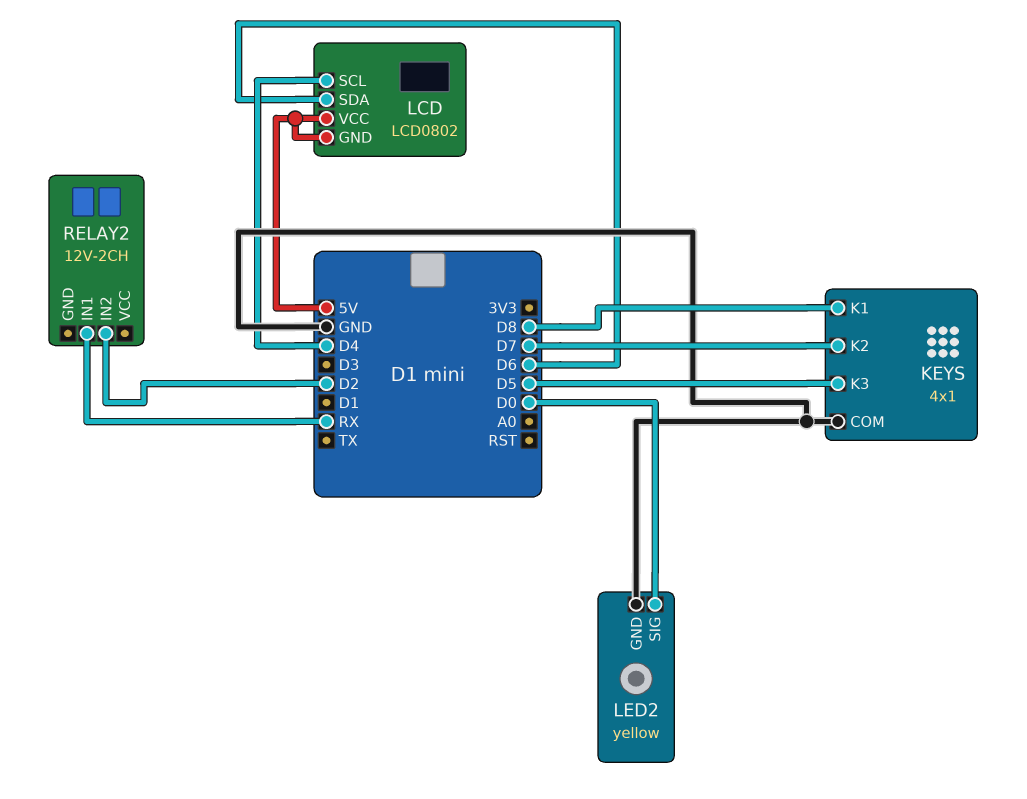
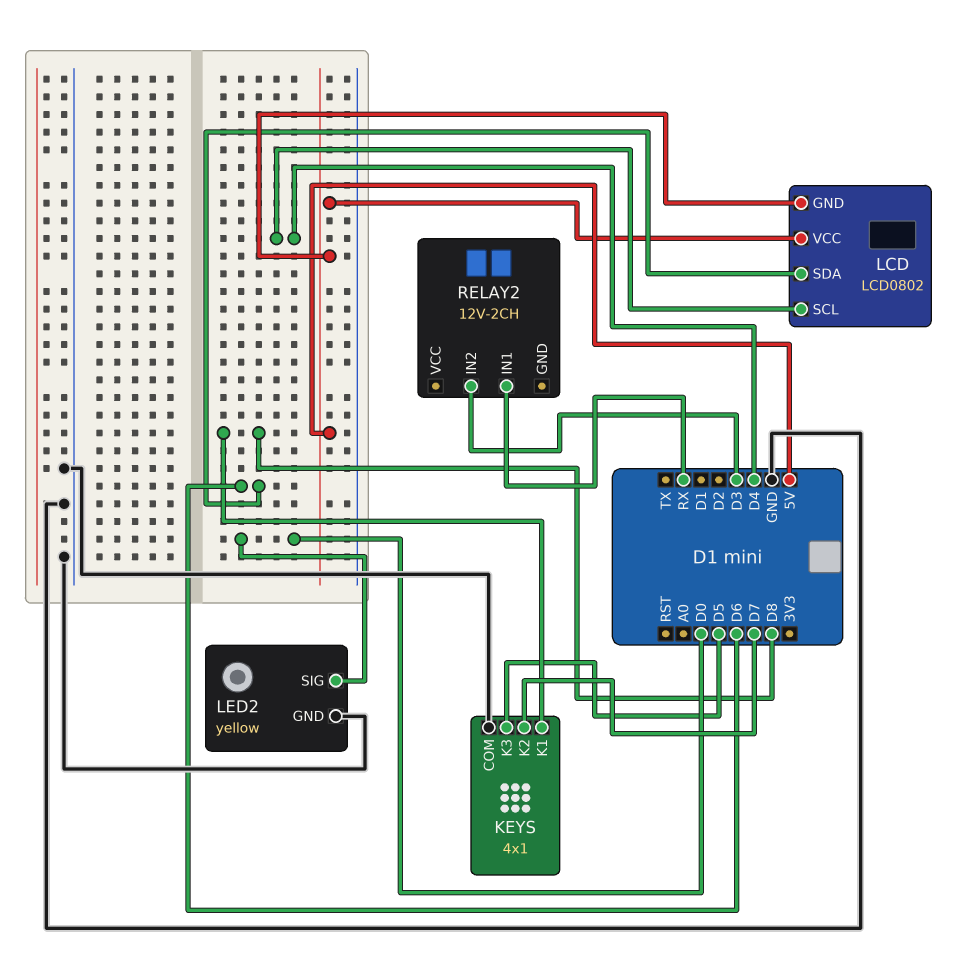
RELAY2 pin IN2: D2 -> D3

